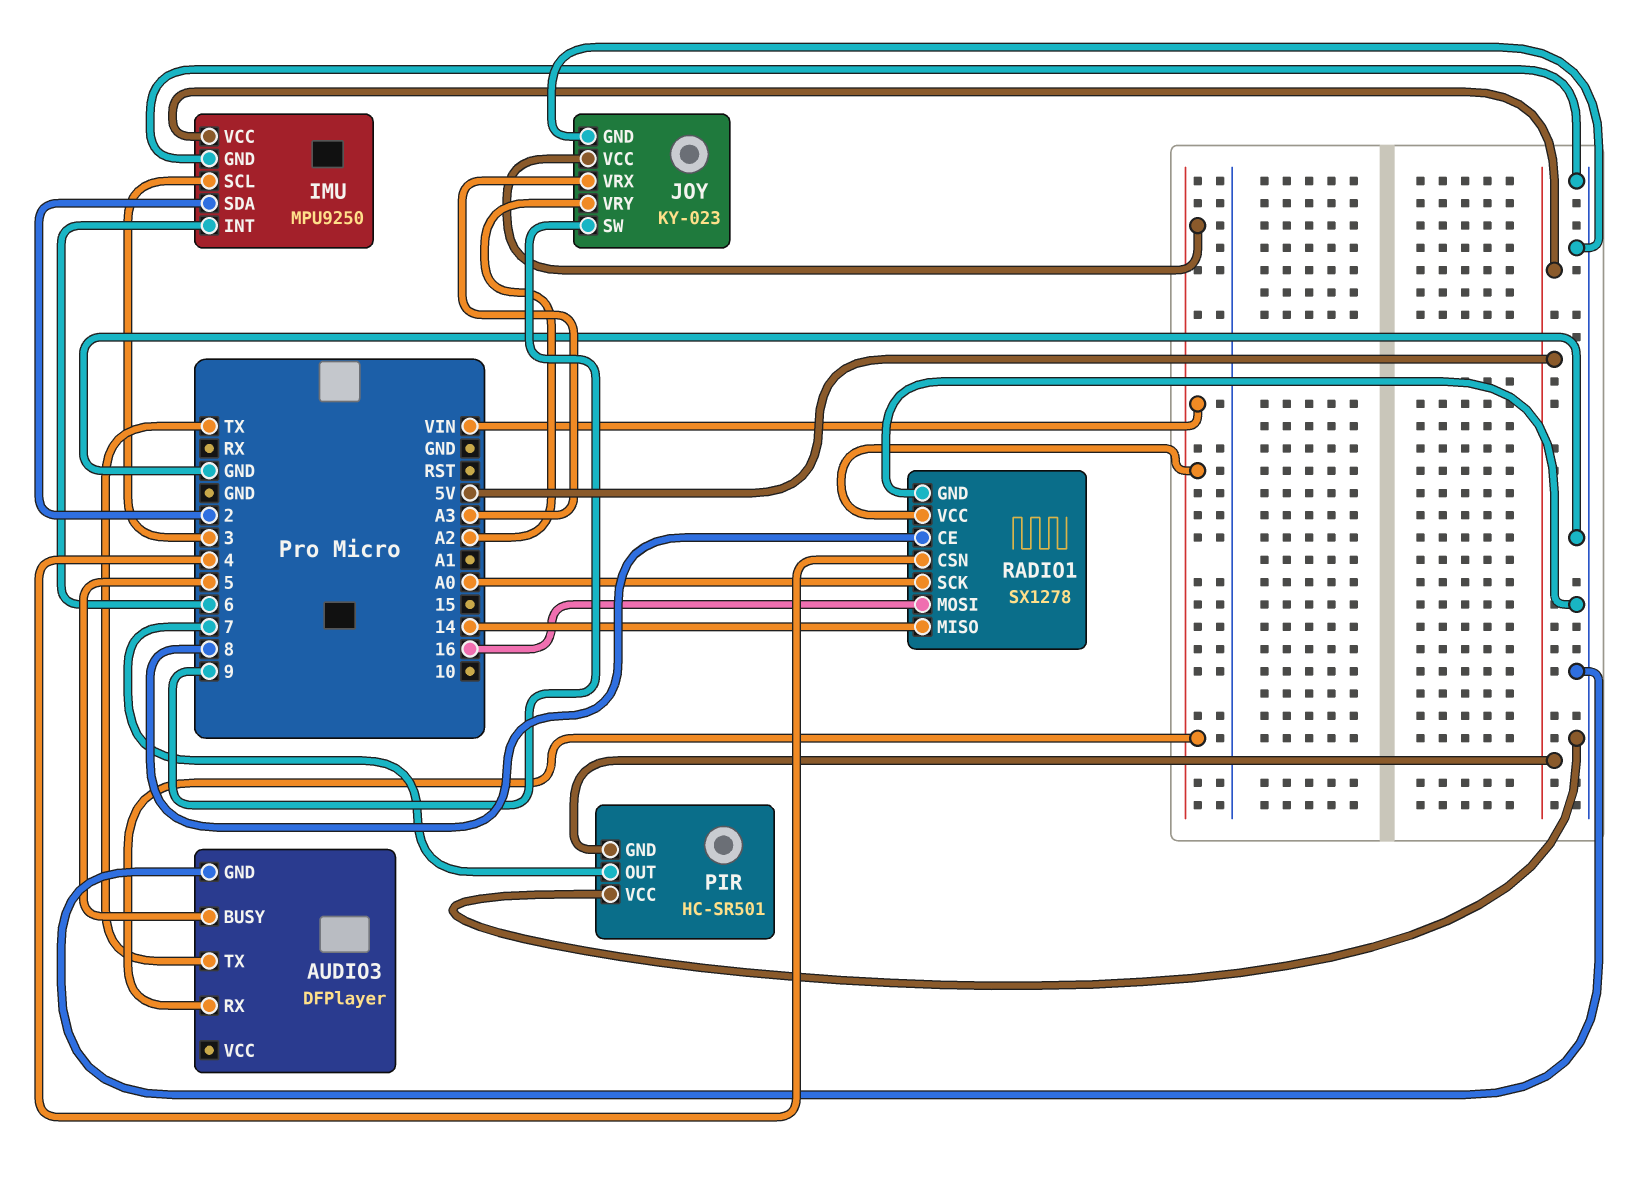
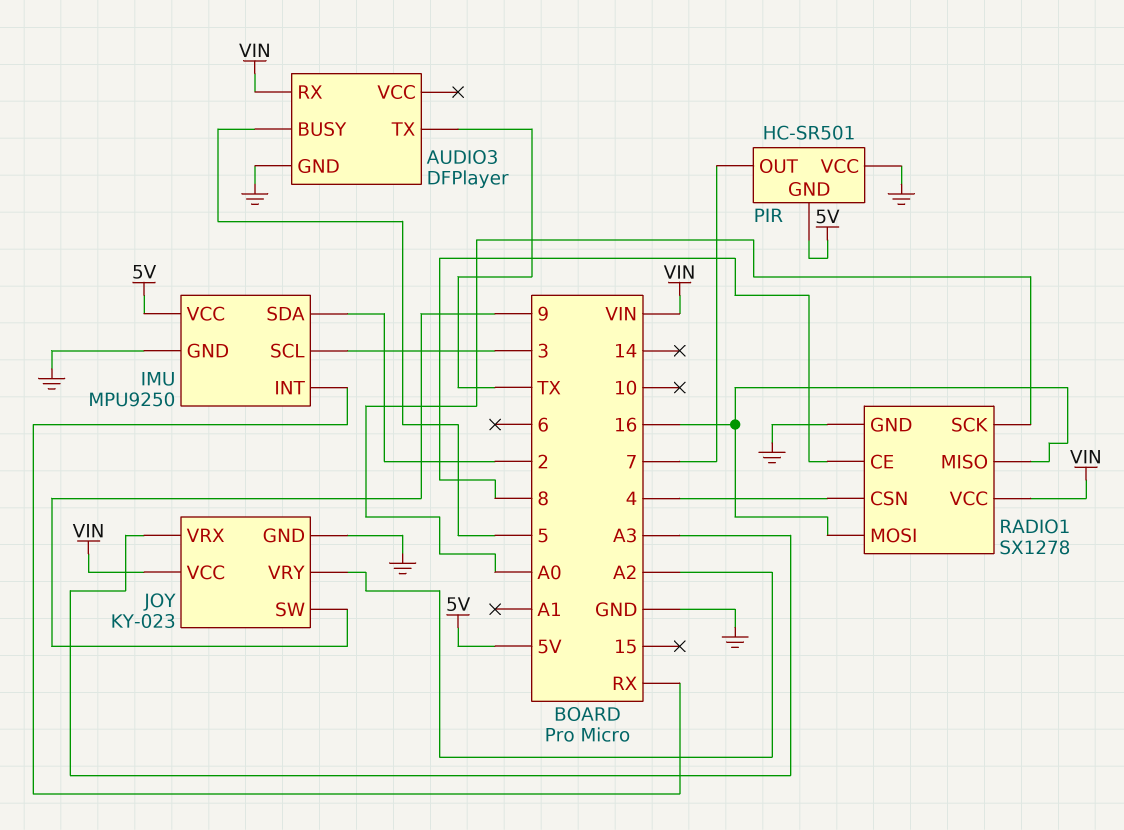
IMU pin INT: 6 -> RX
RADIO1 pin MISO: 14 -> 16

